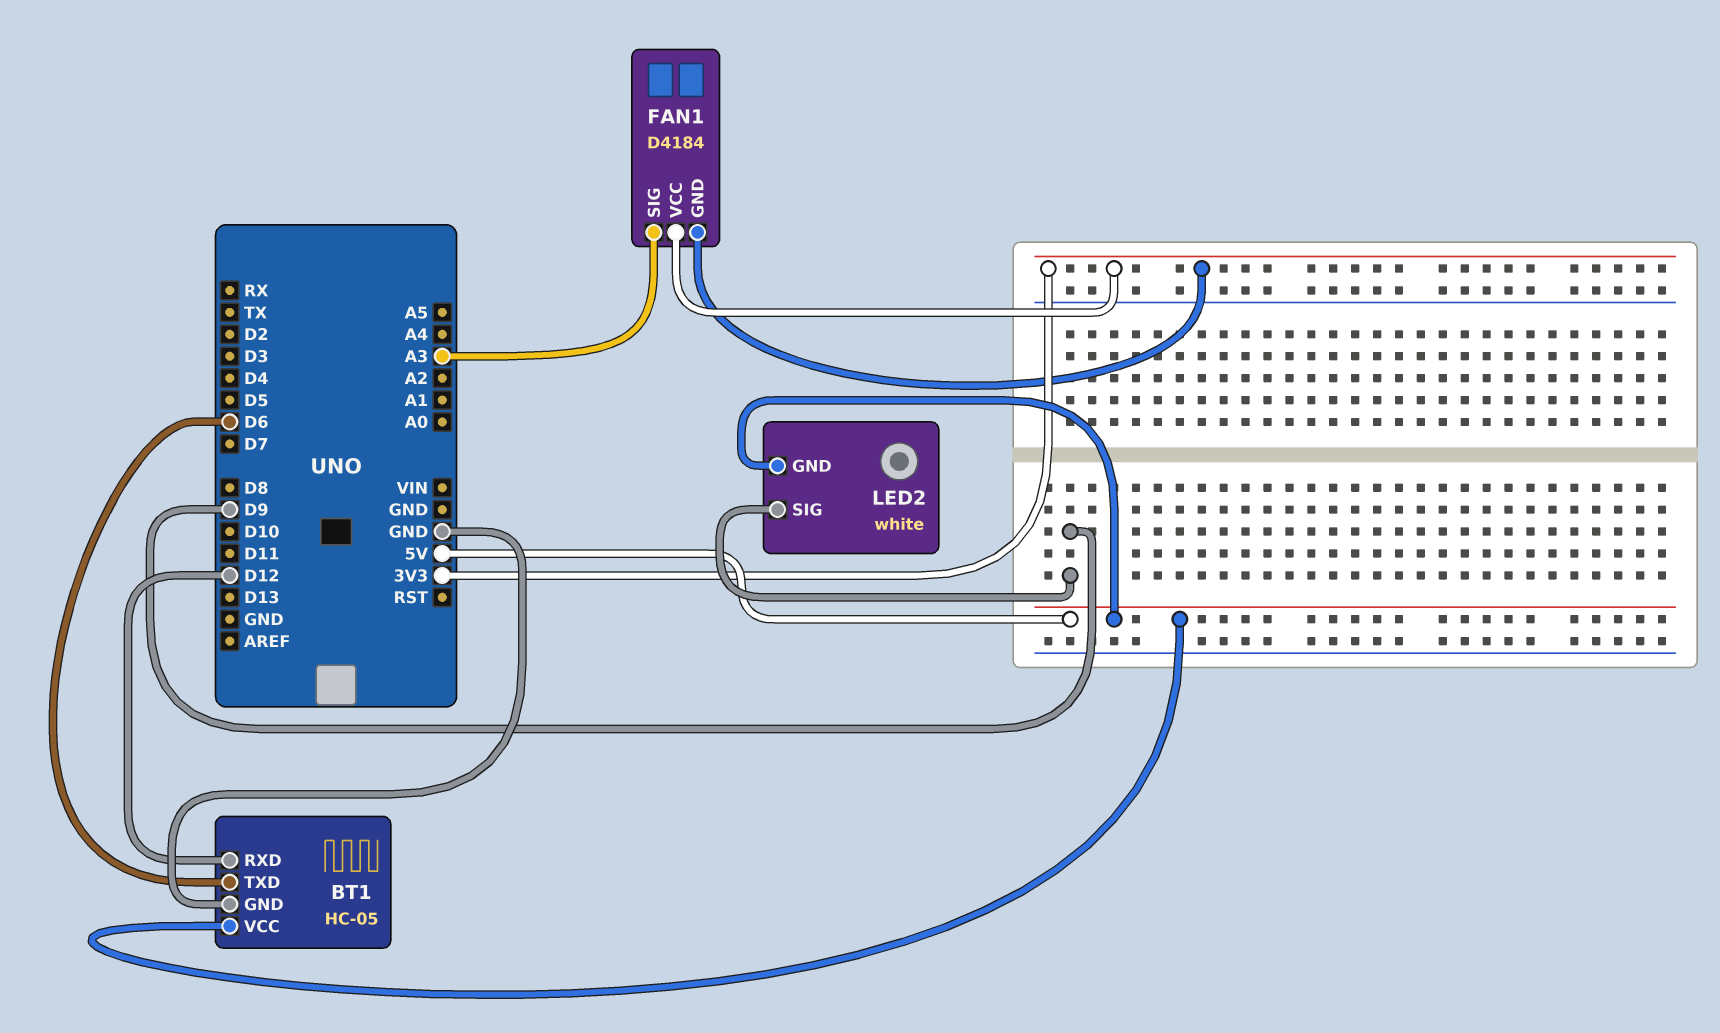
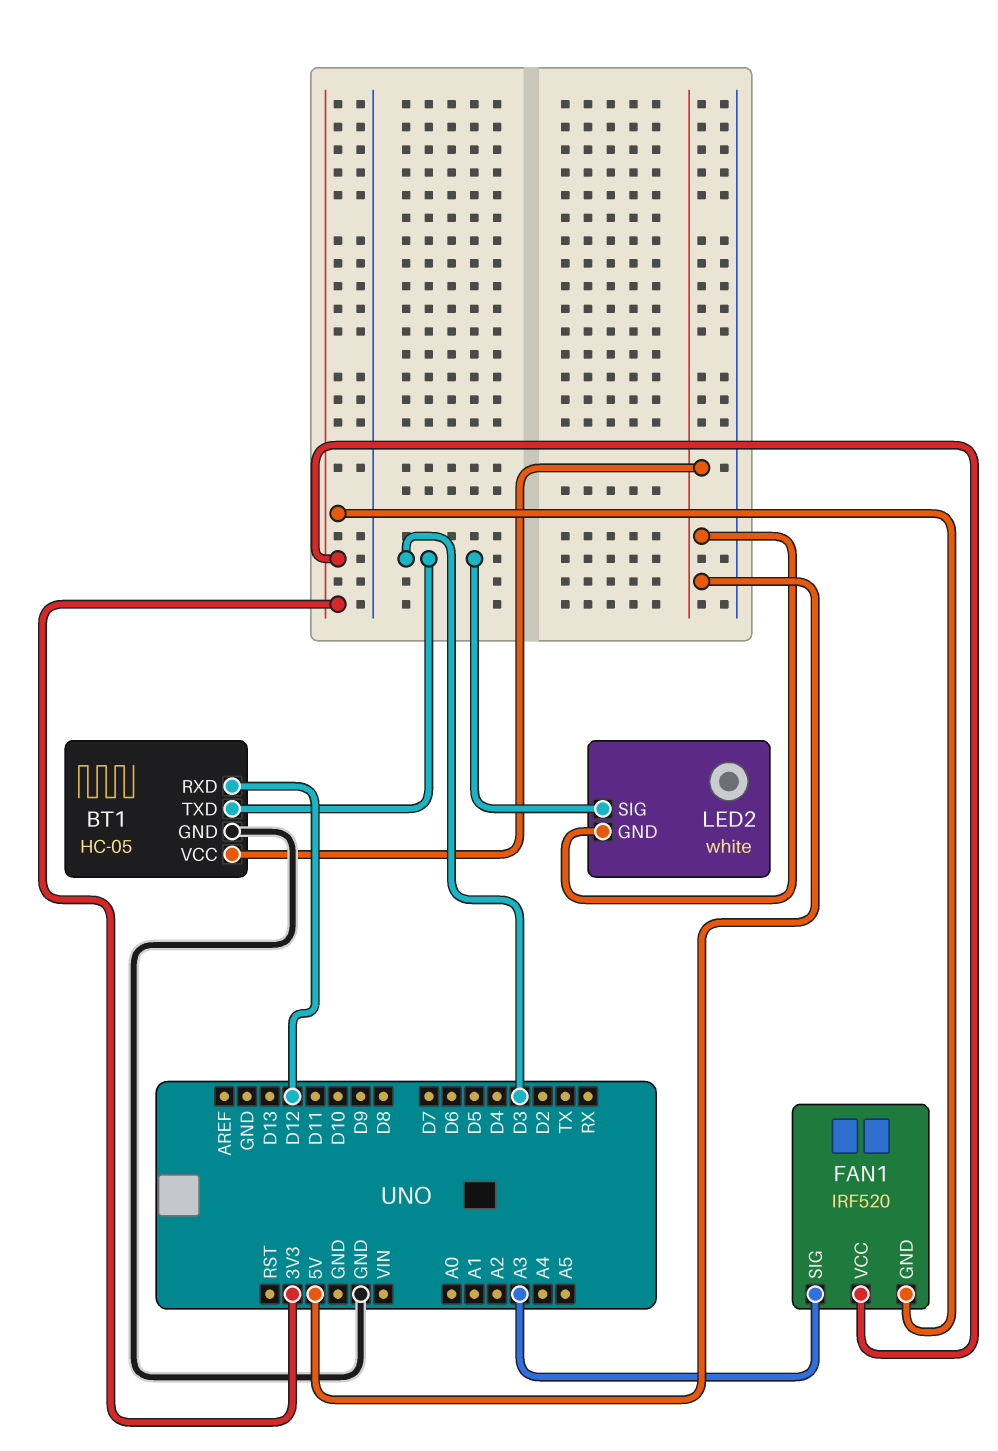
BT1 pin TXD: D6 -> D3
FAN1: D4184 -> IRF520
LED2 pin SIG: D9 -> D3

